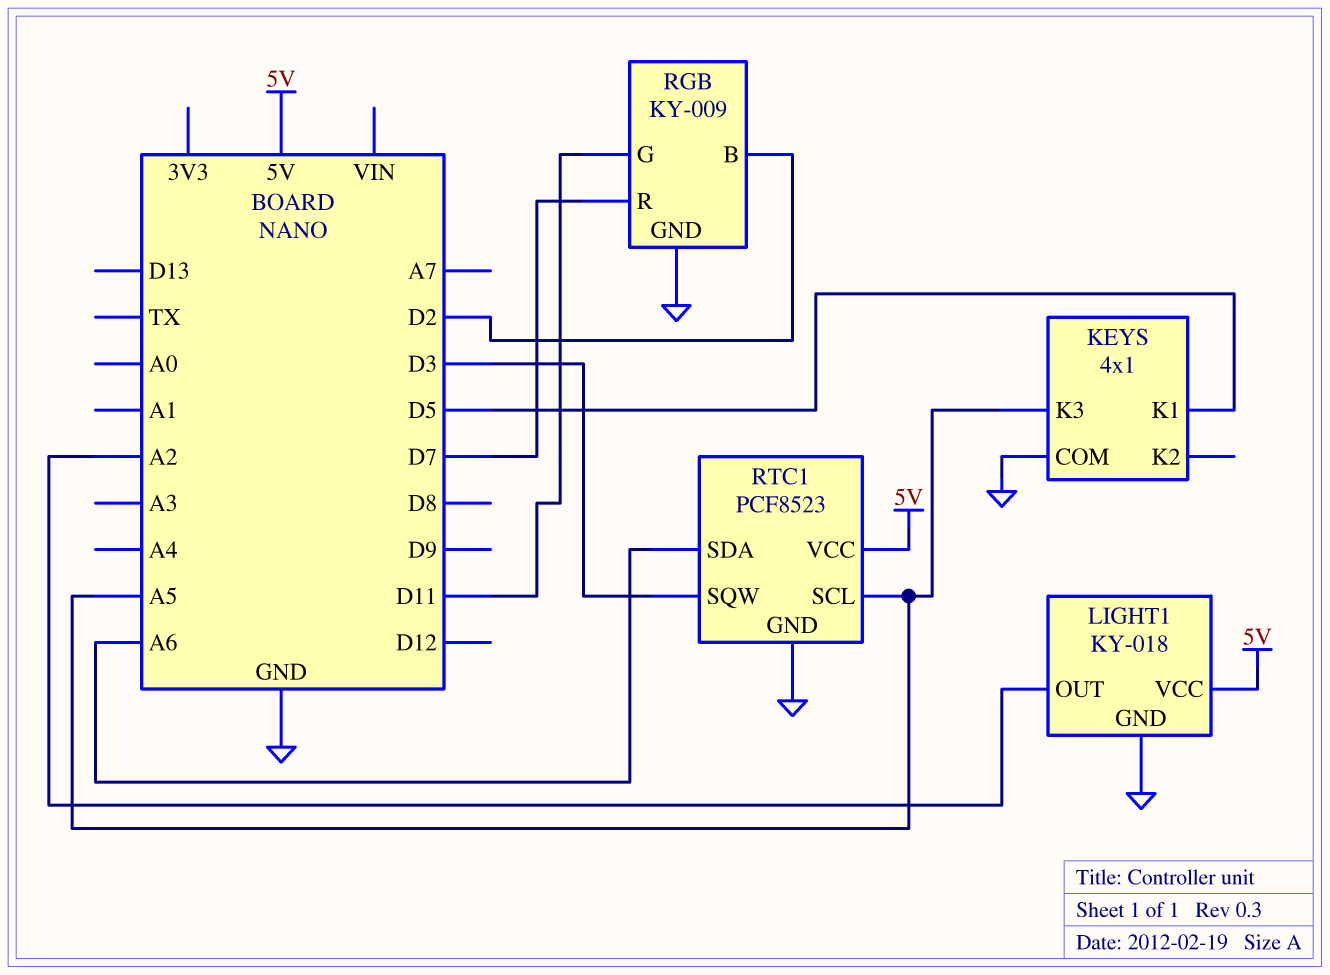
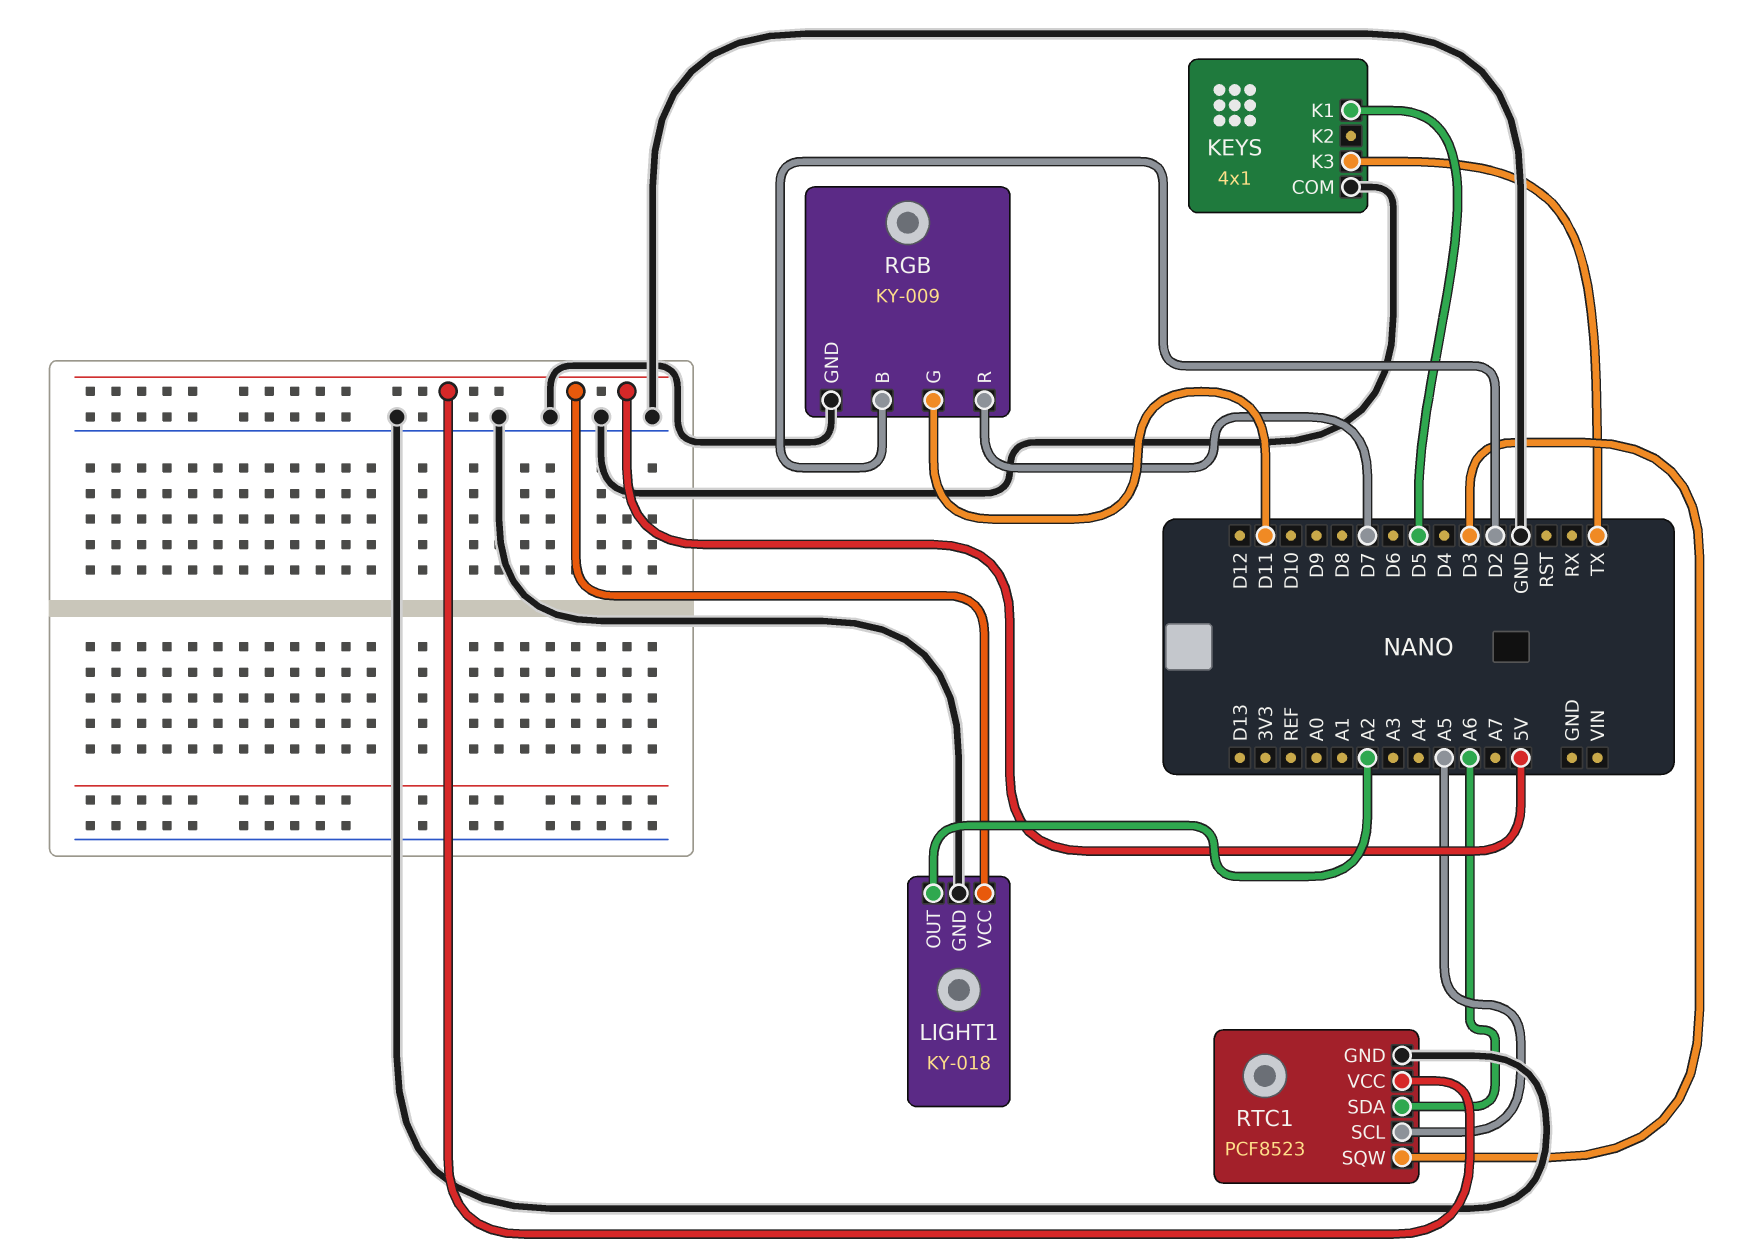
KEYS pin K3: A5 -> TX

